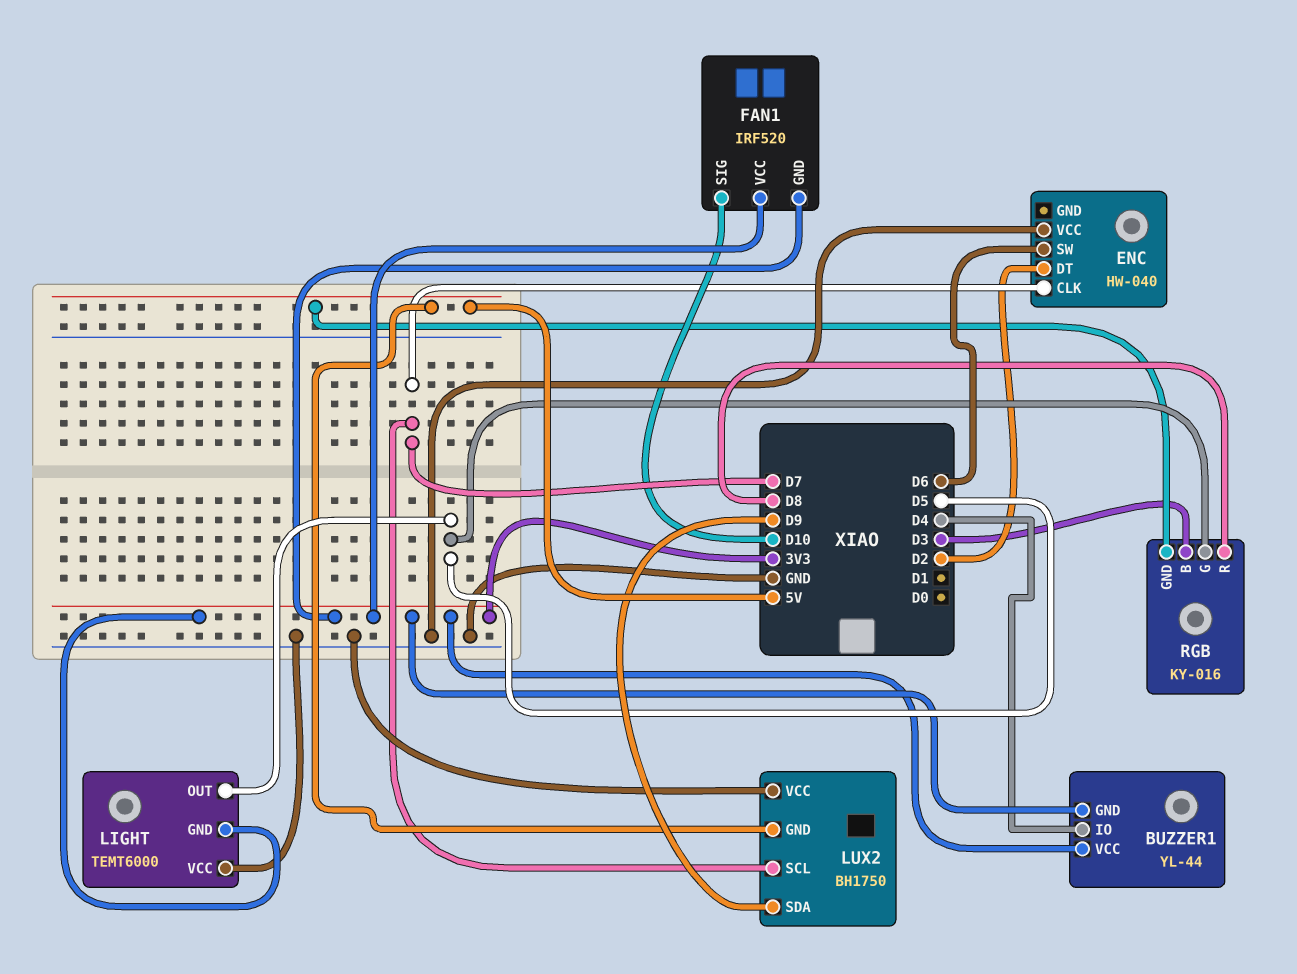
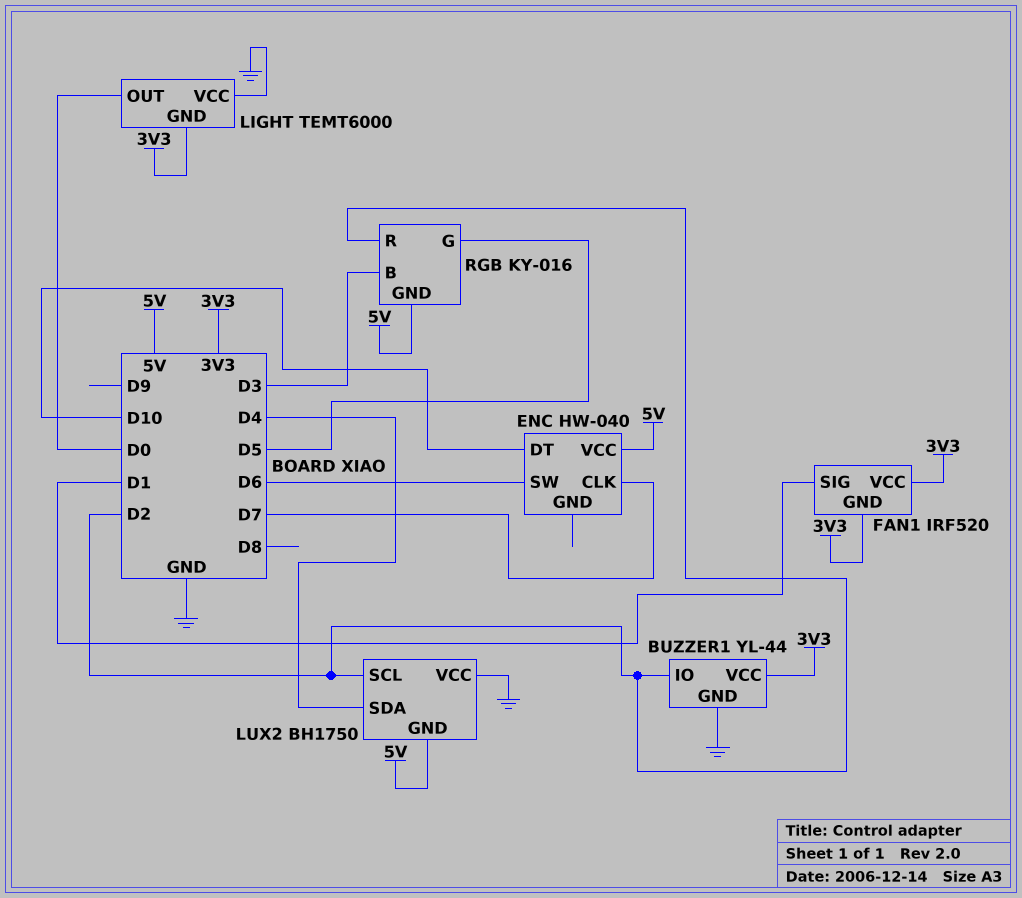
BUZZER1 pin GND: 3V3 -> GND
BUZZER1 pin IO: D4 -> D2
ENC pin DT: D2 -> D10
ENC pin VCC: GND -> 5V
FAN1 pin SIG: D10 -> D1
LIGHT pin OUT: D5 -> D0
LUX2 pin SCL: D7 -> D2
LUX2 pin SDA: D9 -> D4
RGB pin R: D8 -> D2

